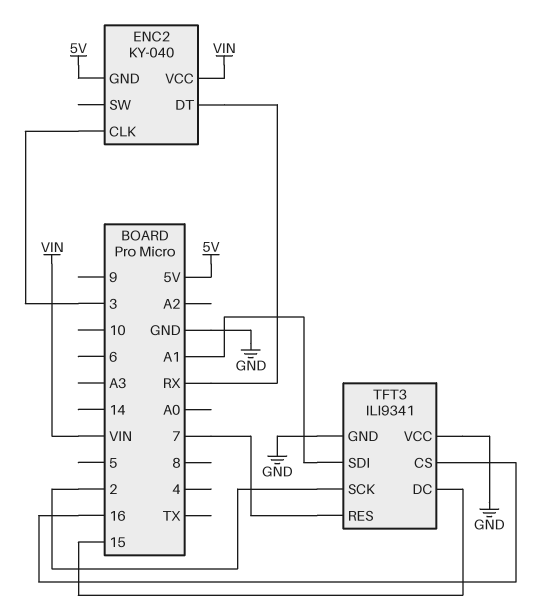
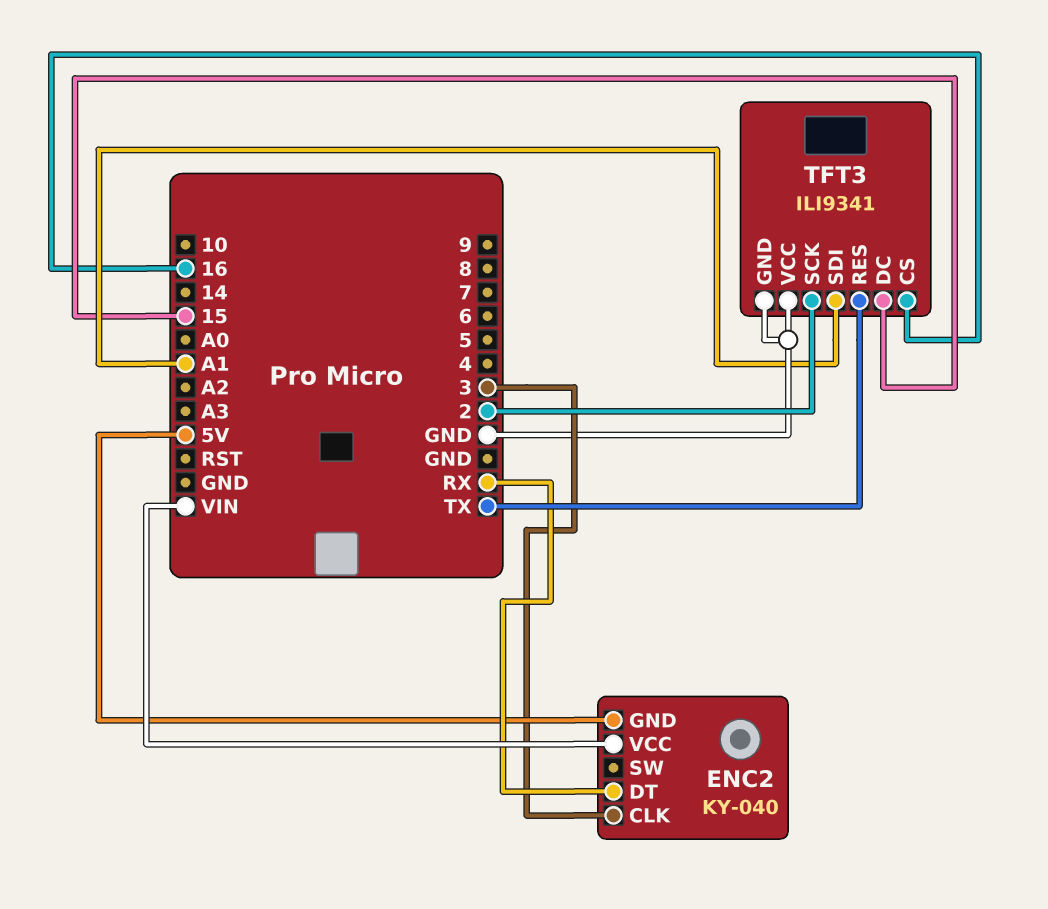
TFT3 pin RES: 7 -> TX

